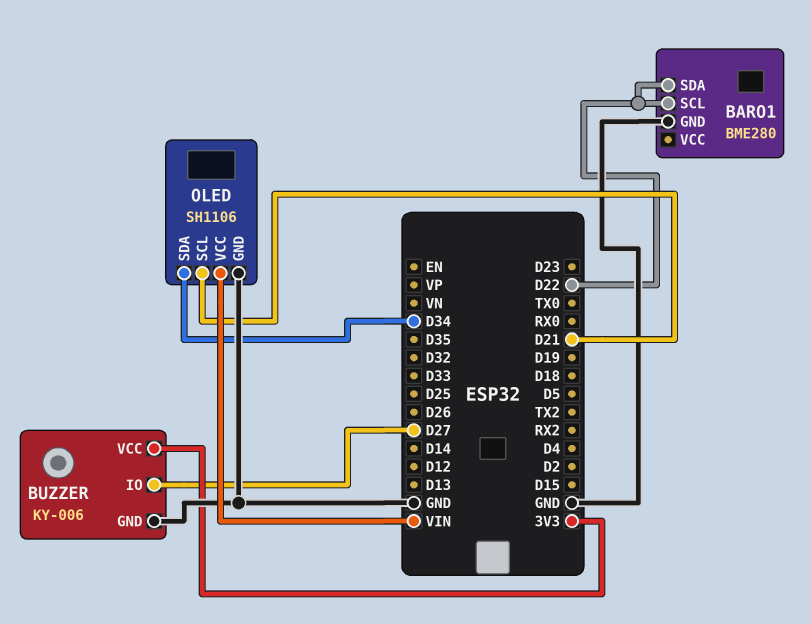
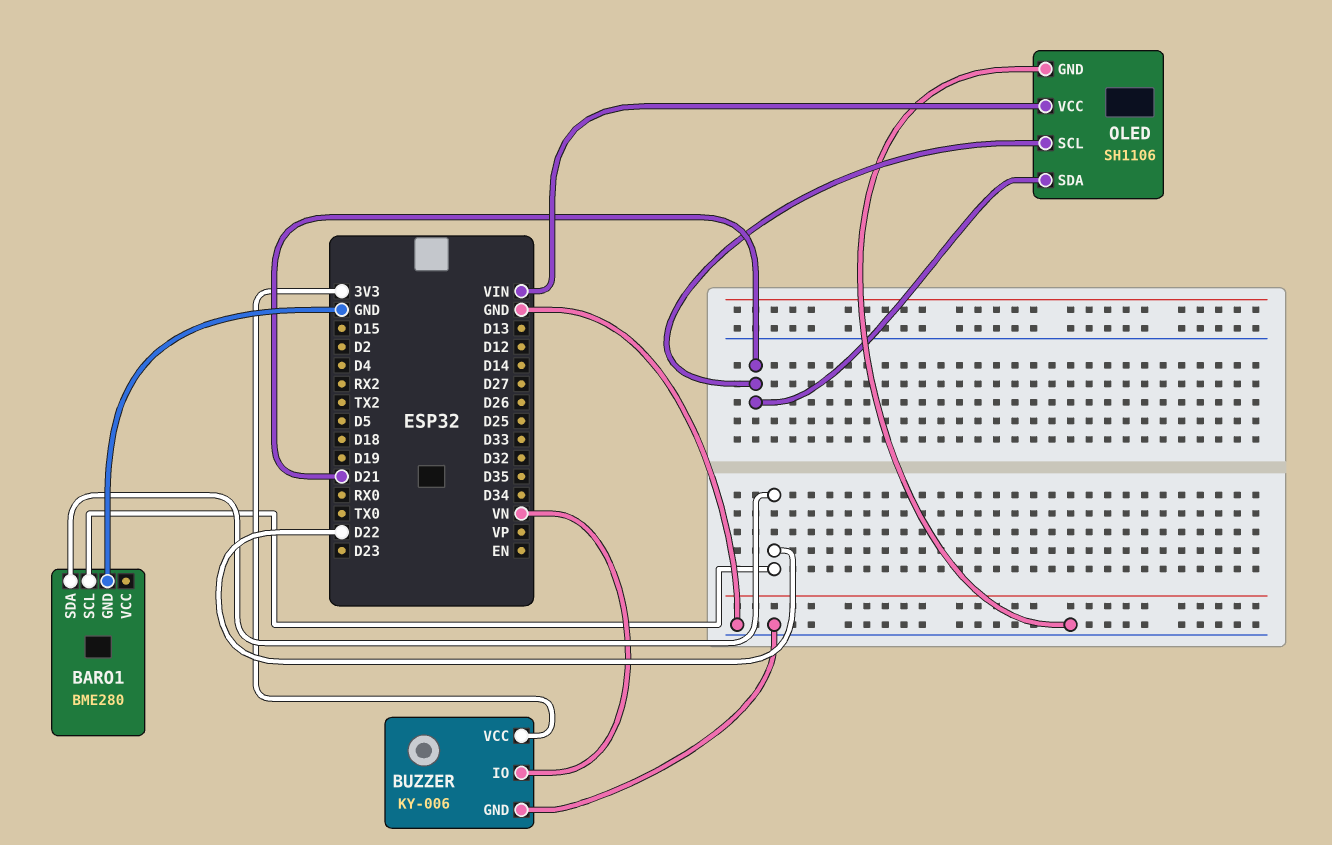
BUZZER pin IO: D27 -> VN
OLED pin SDA: D34 -> D21

